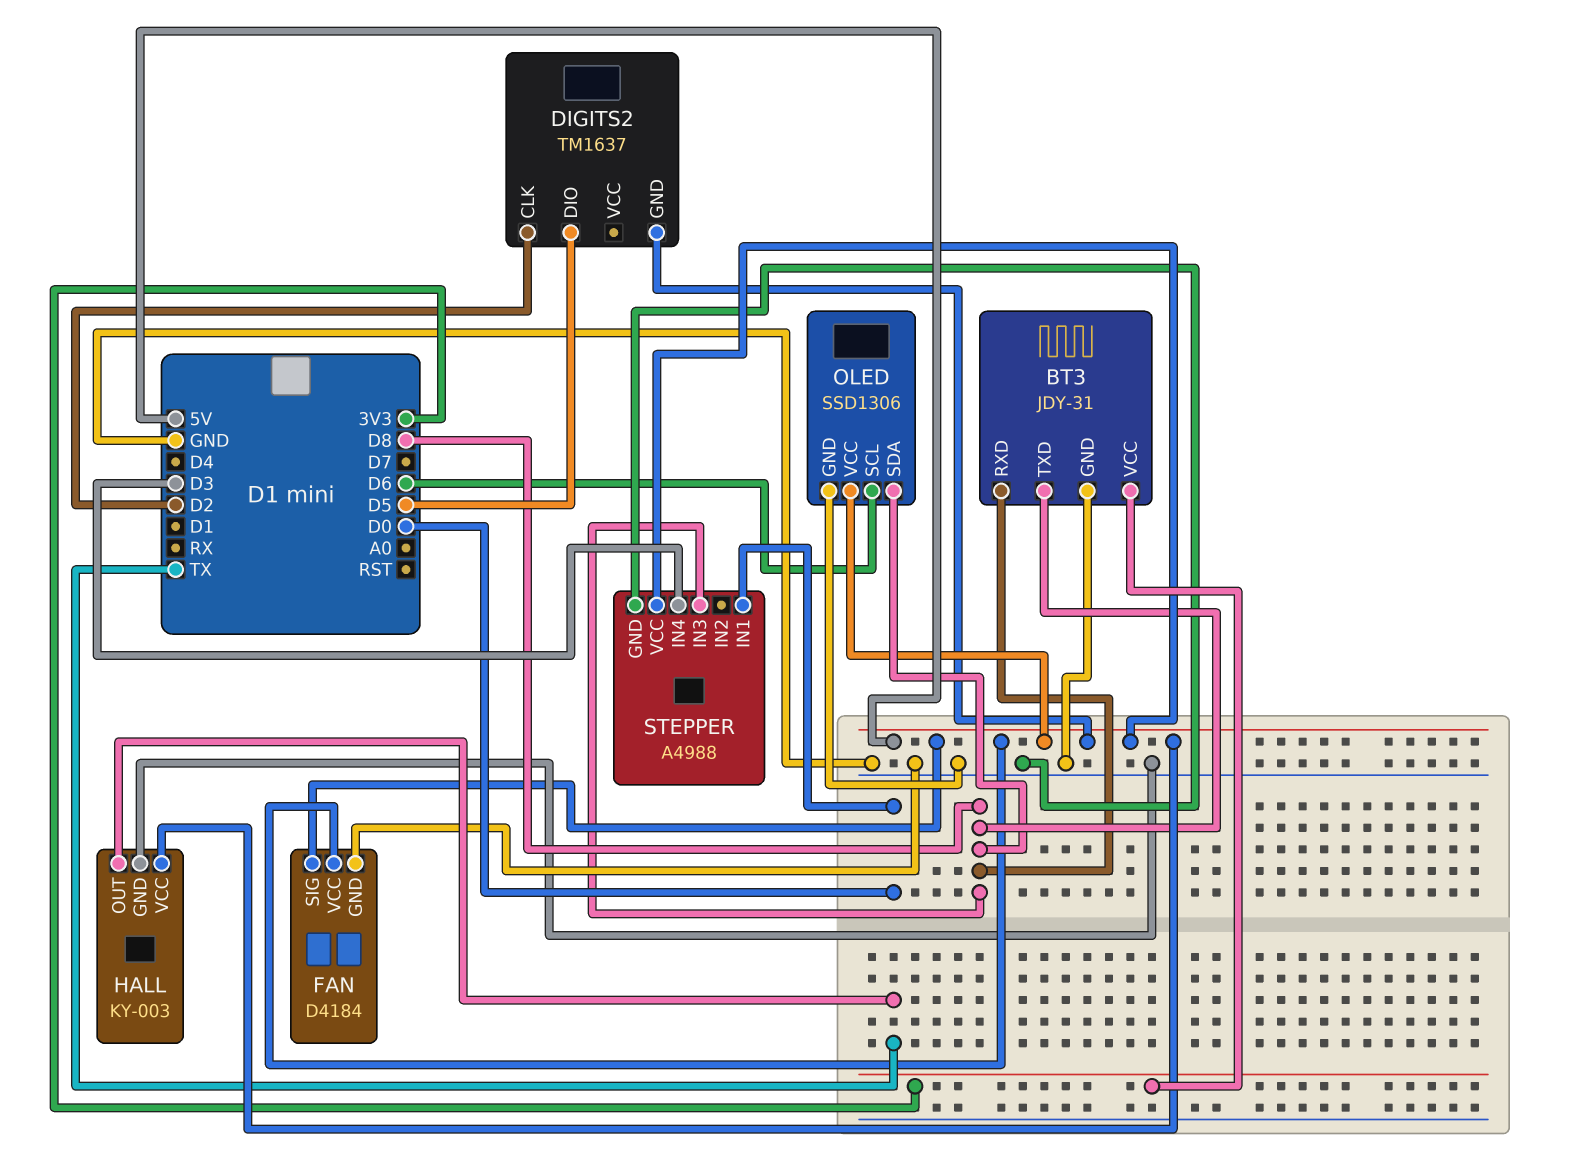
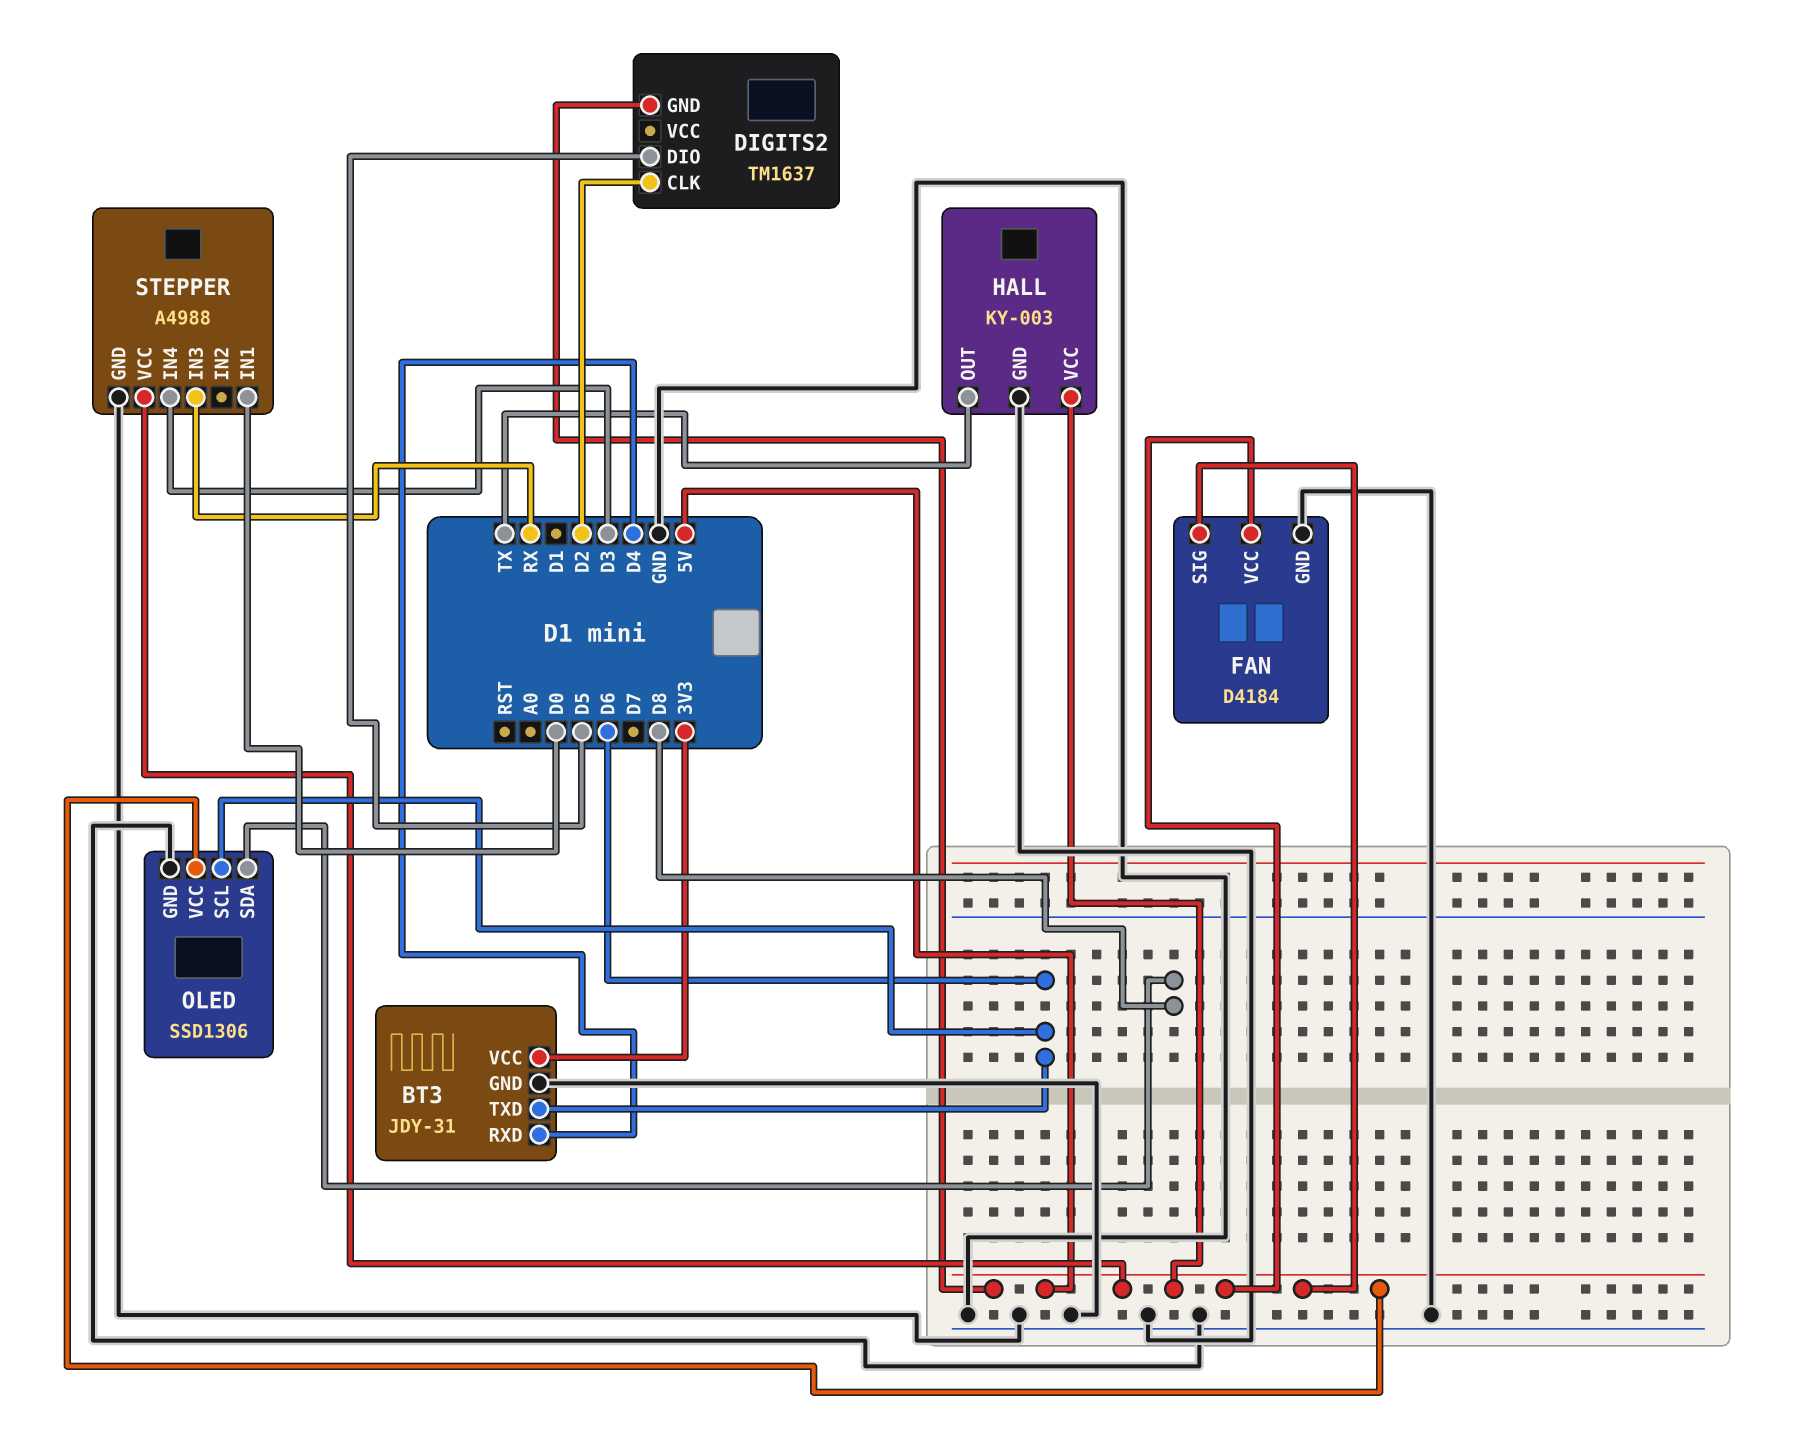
BT3 pin RXD: D8 -> D4
BT3 pin TXD: D8 -> D6
STEPPER pin IN3: D8 -> RX

